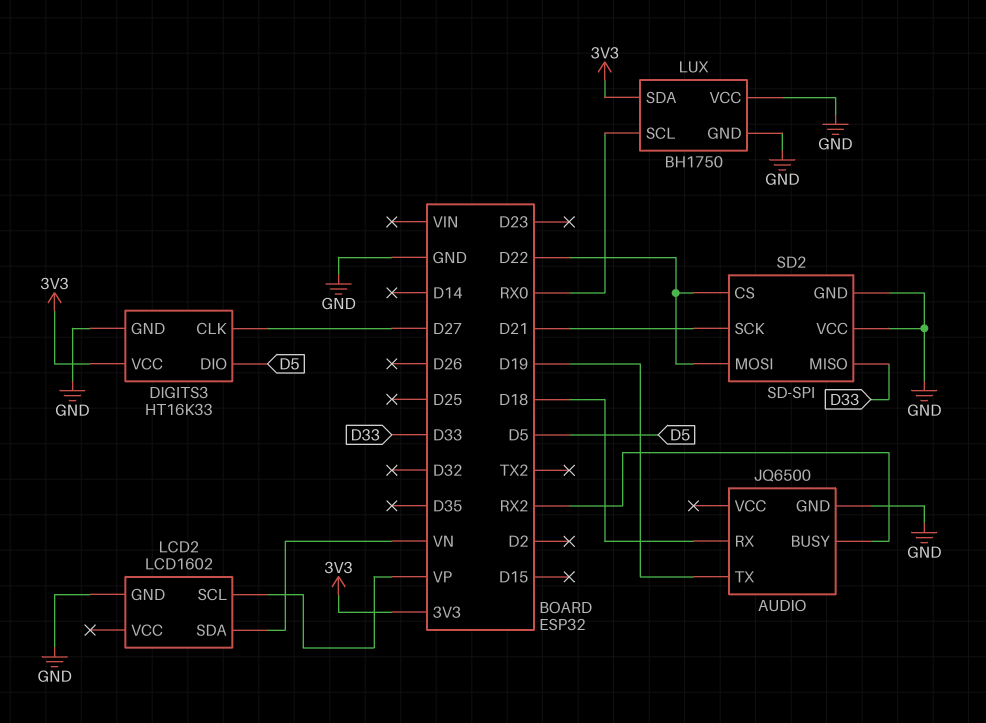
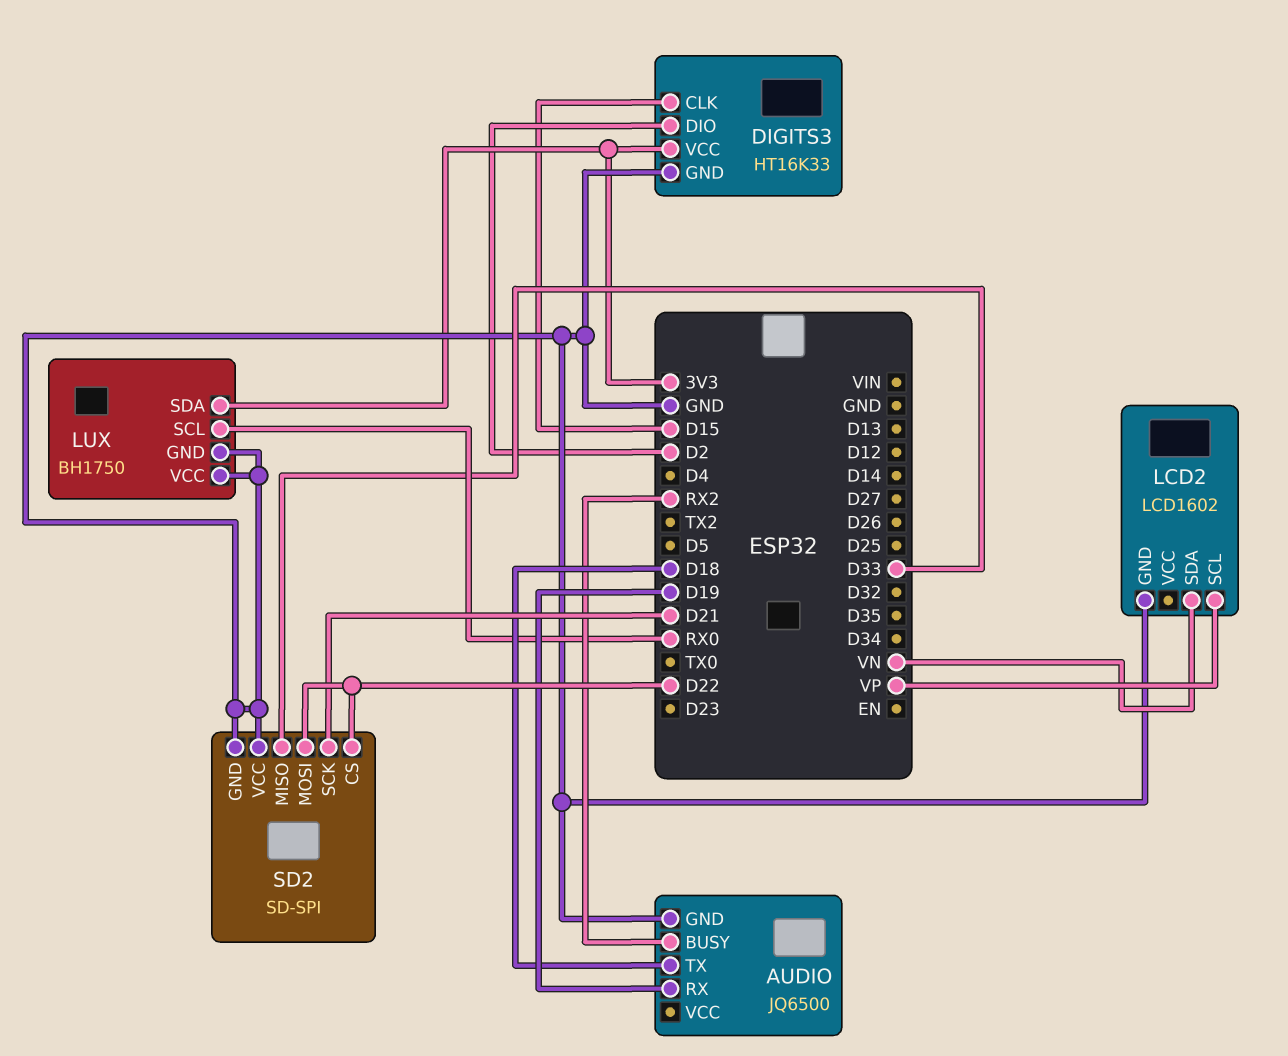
AUDIO pin RX: D18 -> D19
AUDIO pin TX: D19 -> D18
DIGITS3 pin CLK: D27 -> D15
DIGITS3 pin DIO: D5 -> D2

